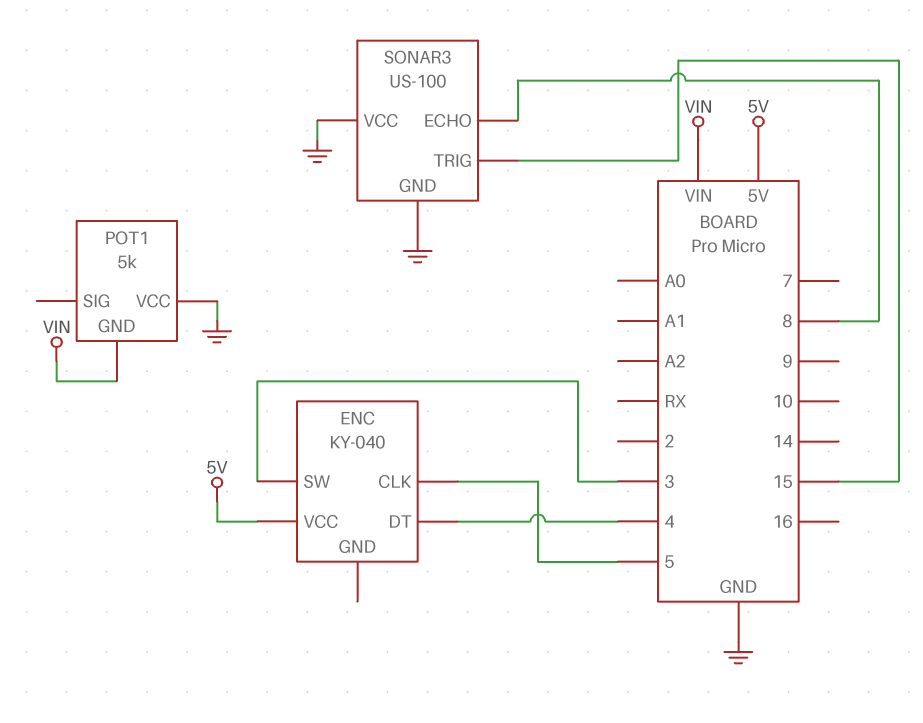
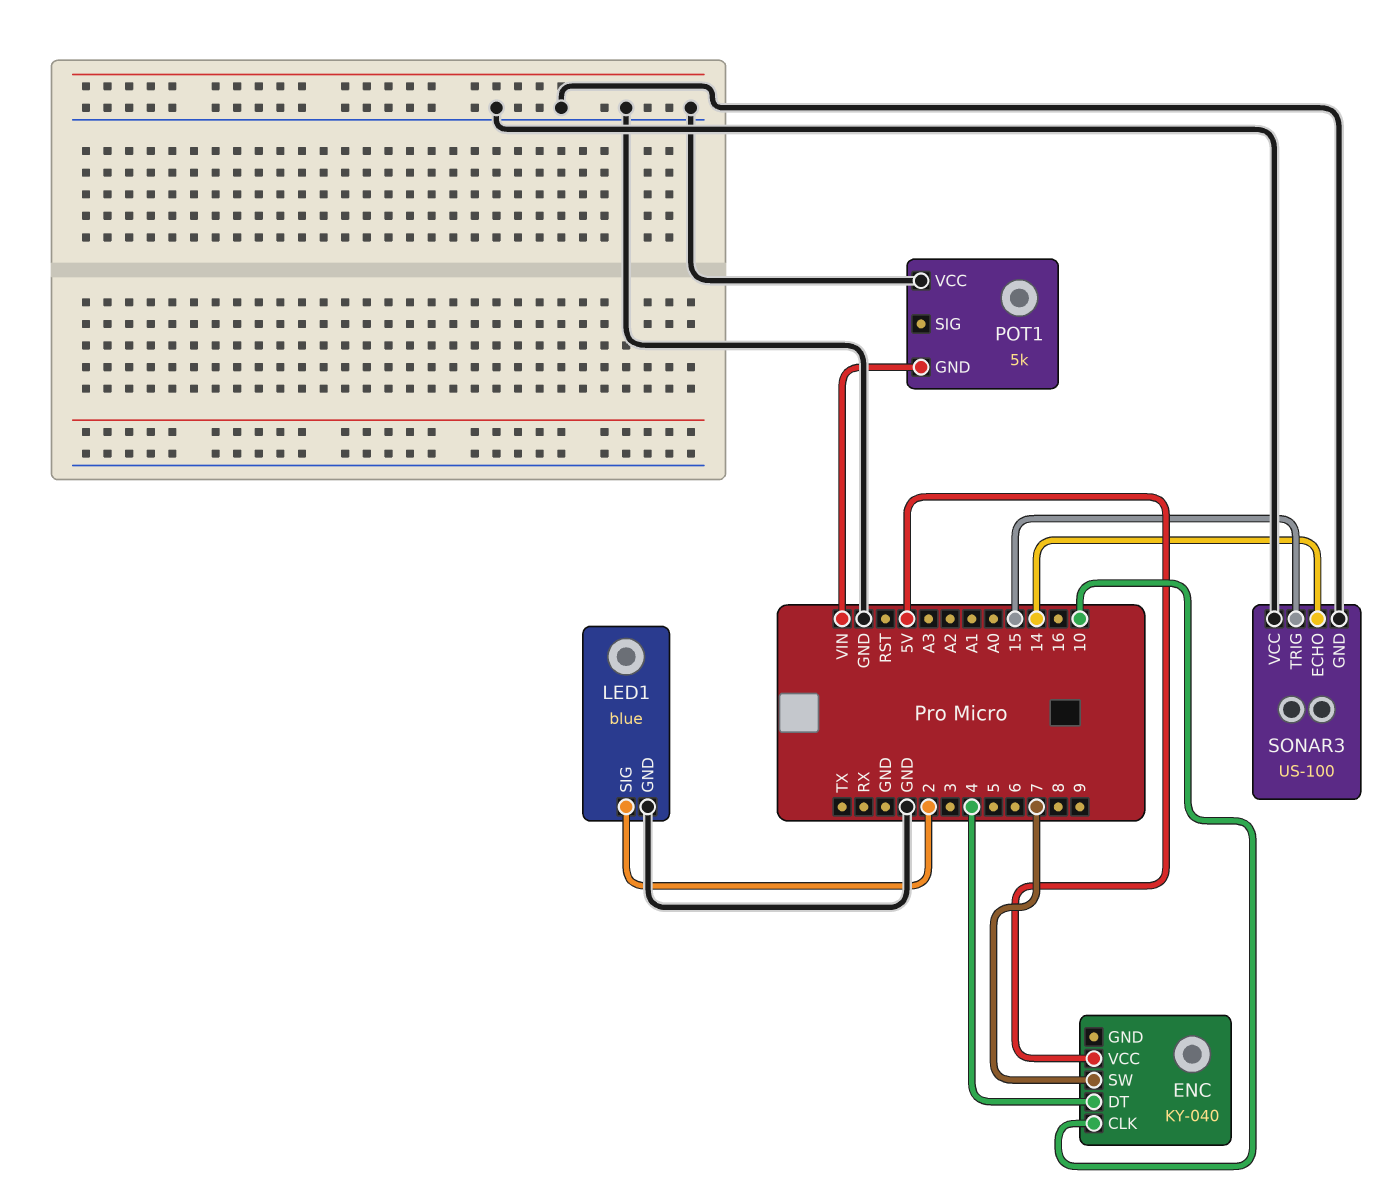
ENC pin CLK: 5 -> 10
ENC pin SW: 3 -> 7
LED1: none -> blue
LED1 pin GND: none -> GND
LED1 pin SIG: none -> 2
SONAR3 pin ECHO: 8 -> 14

